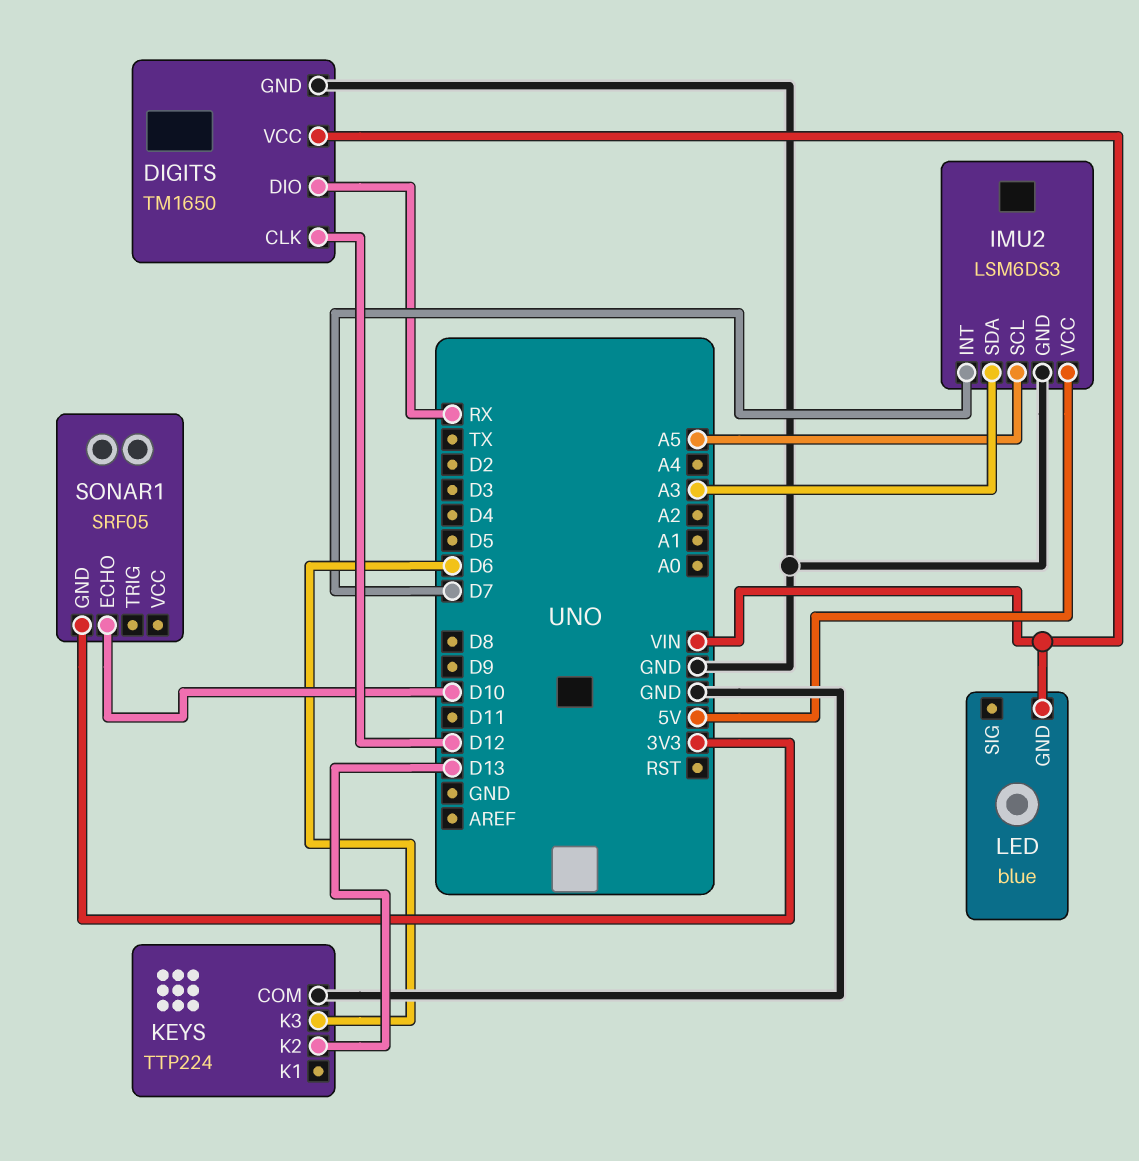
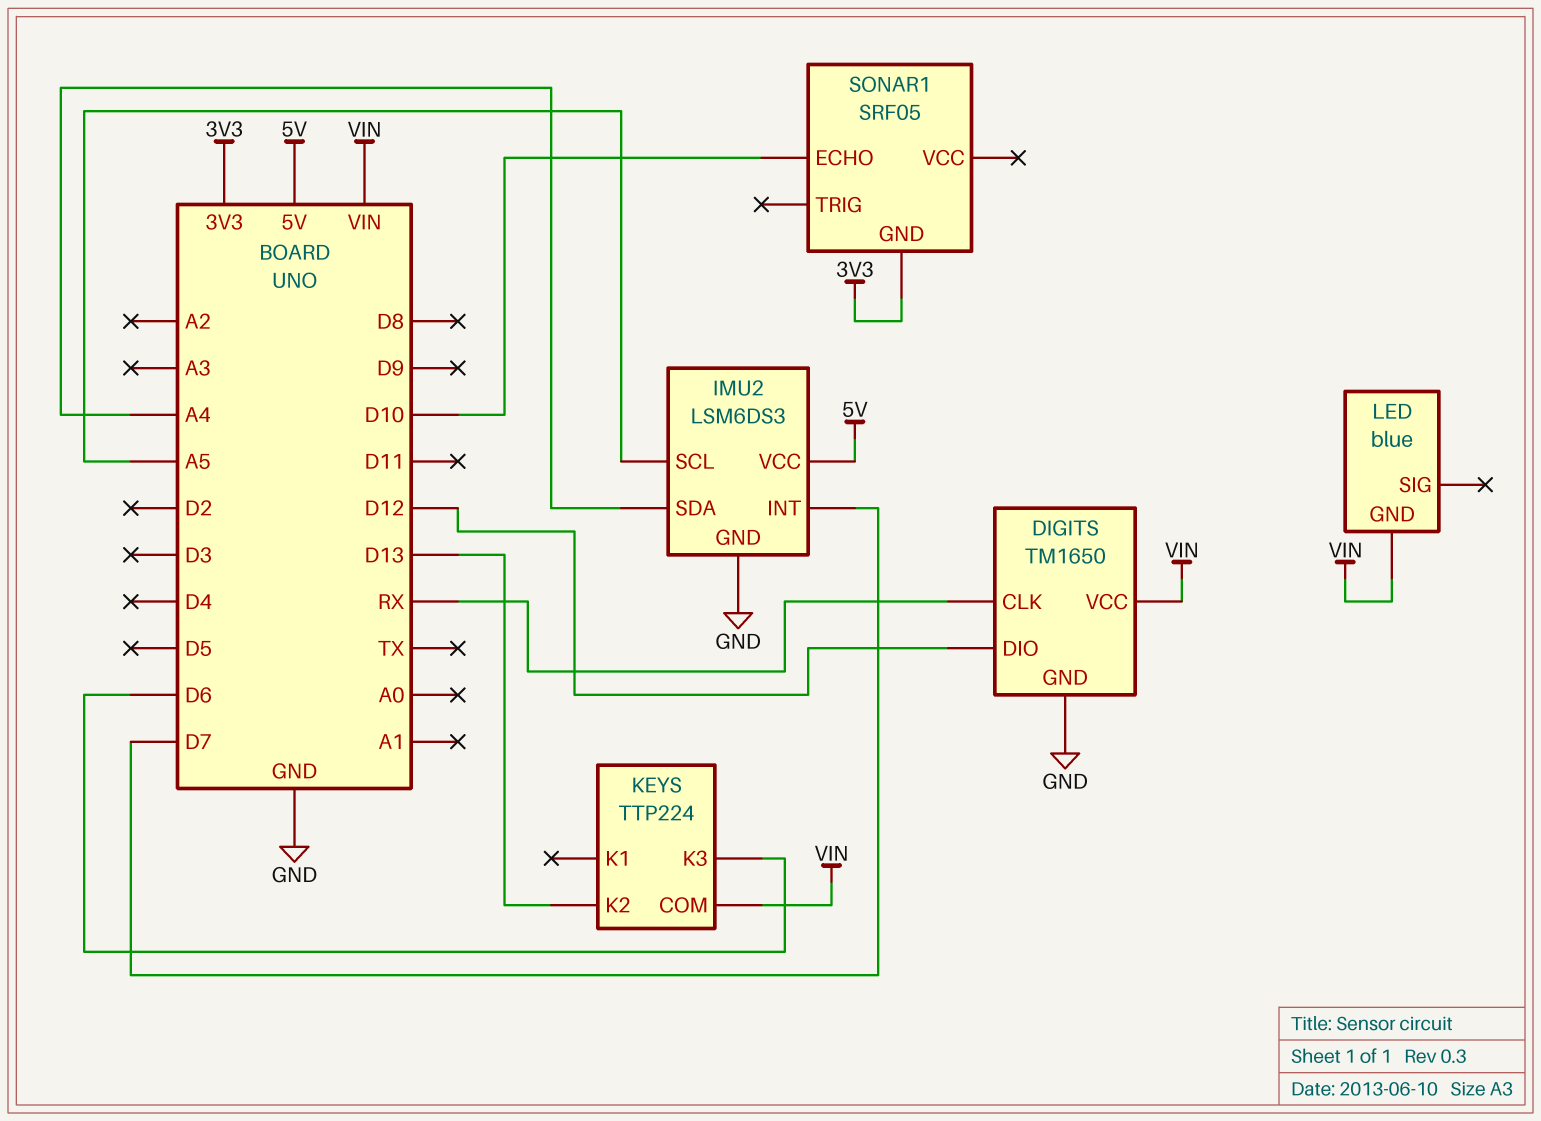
DIGITS pin CLK: D12 -> RX
DIGITS pin DIO: RX -> D12
IMU2 pin SDA: A3 -> A4
KEYS pin COM: GND -> VIN

